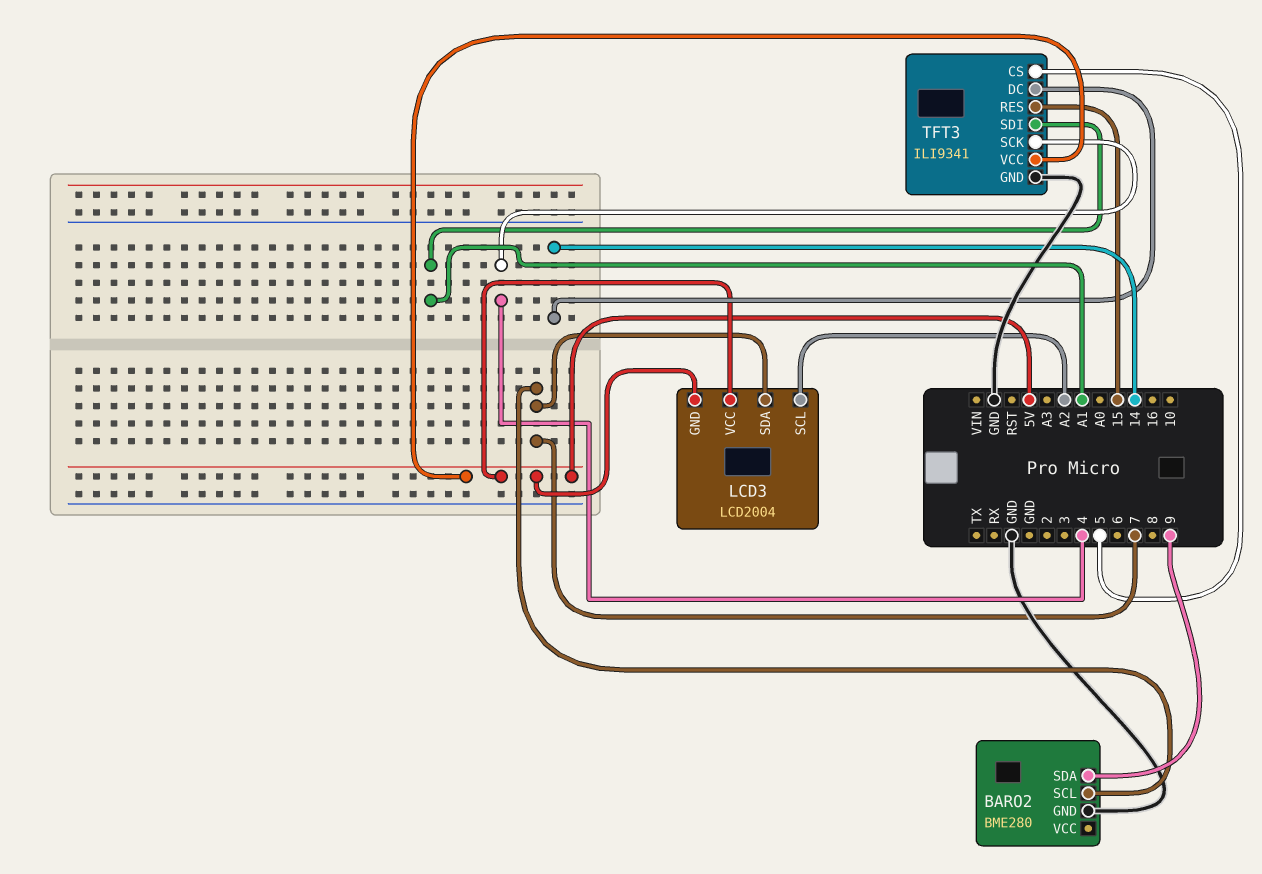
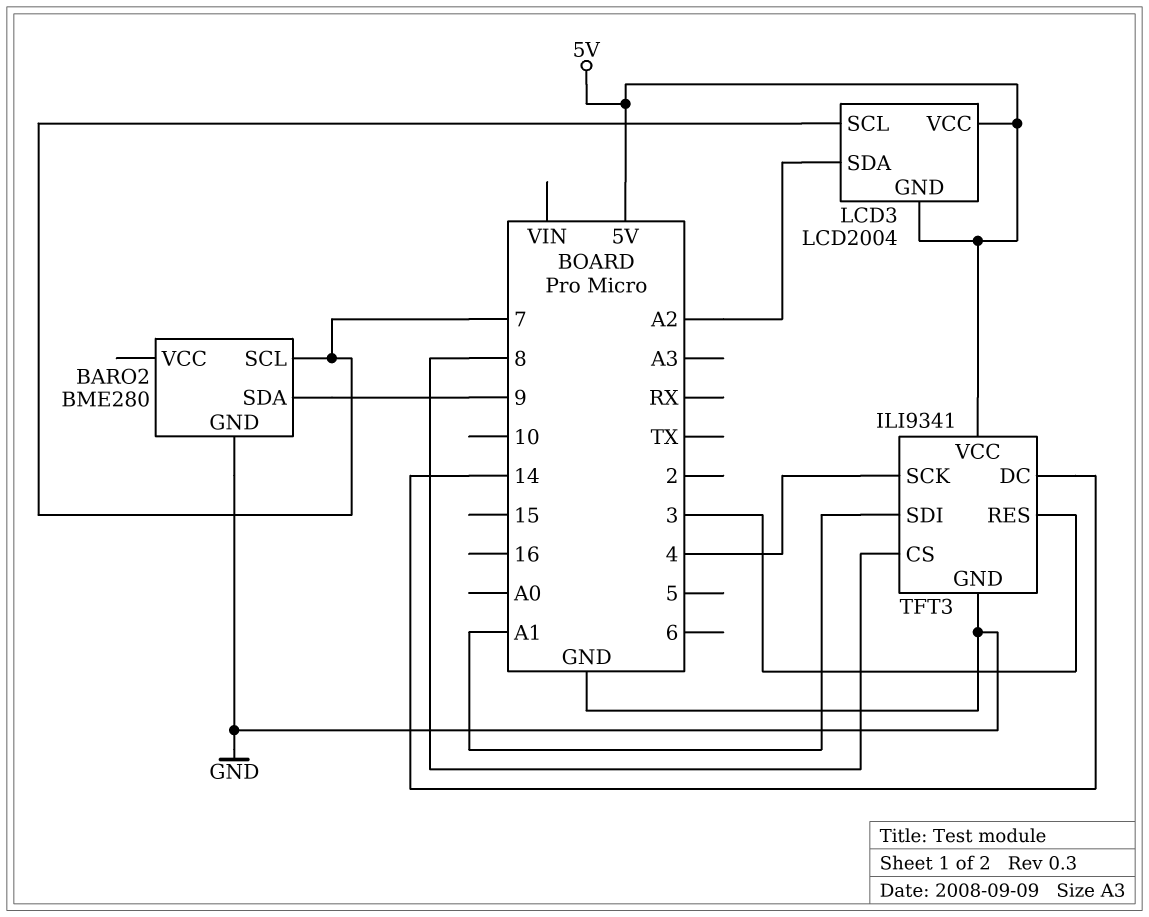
LCD3 pin SCL: A2 -> 7
LCD3 pin SDA: 7 -> A2
TFT3 pin CS: 5 -> 8
TFT3 pin RES: 15 -> 3

